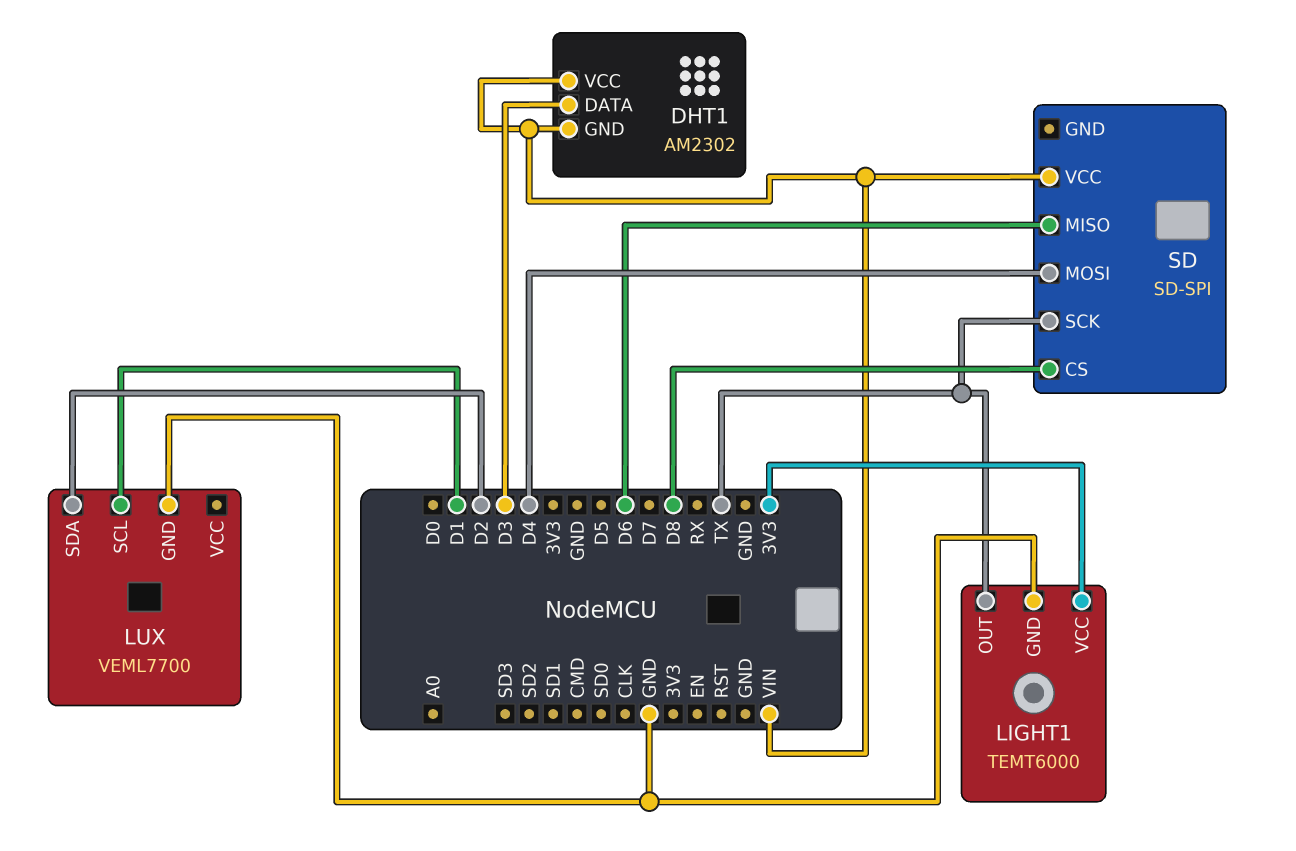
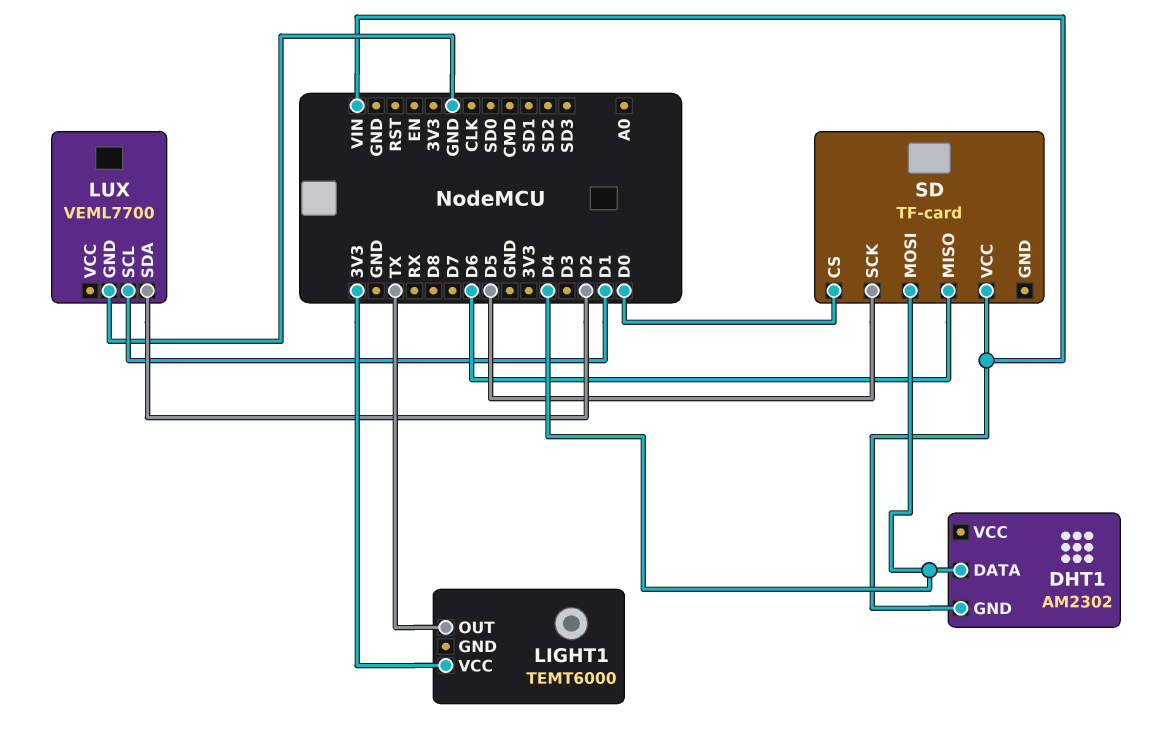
DHT1 pin DATA: D3 -> D4
DHT1 pin VCC: VIN -> none
LIGHT1 pin GND: GND -> none
SD: SD-SPI -> TF-card
SD pin CS: D8 -> D0
SD pin SCK: TX -> D5

